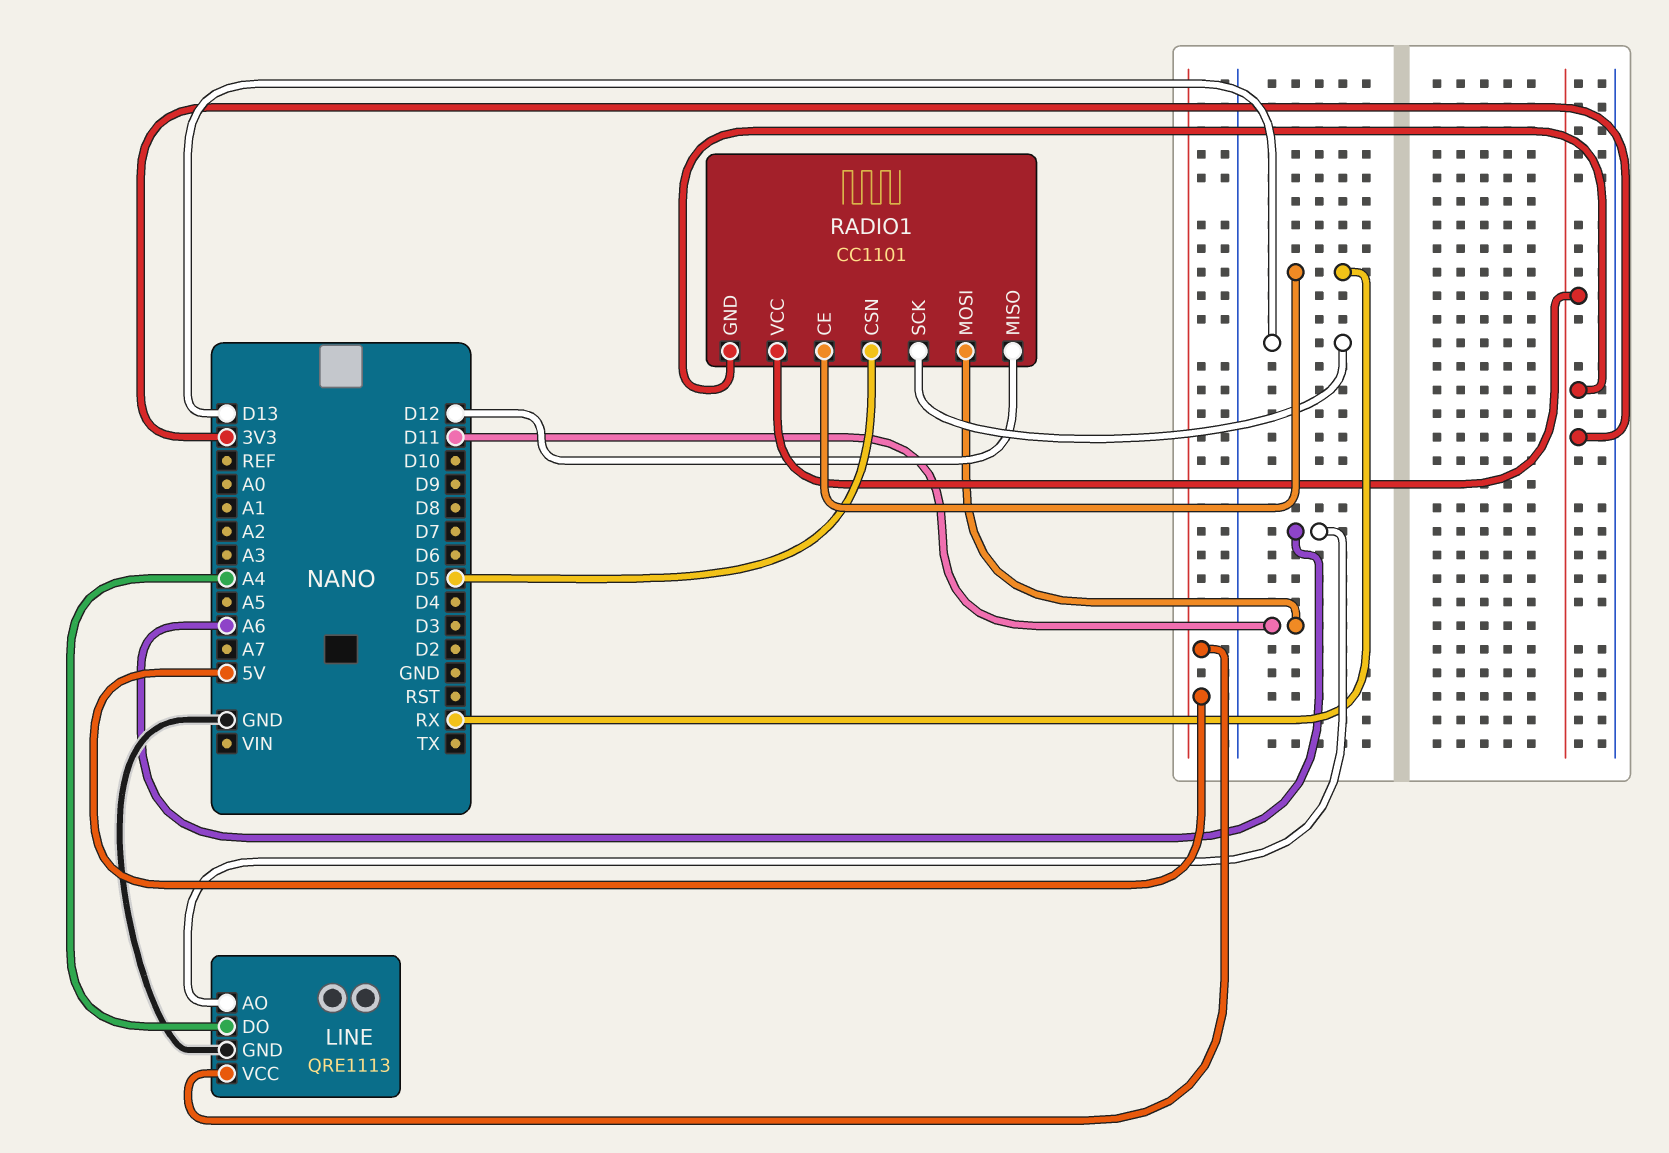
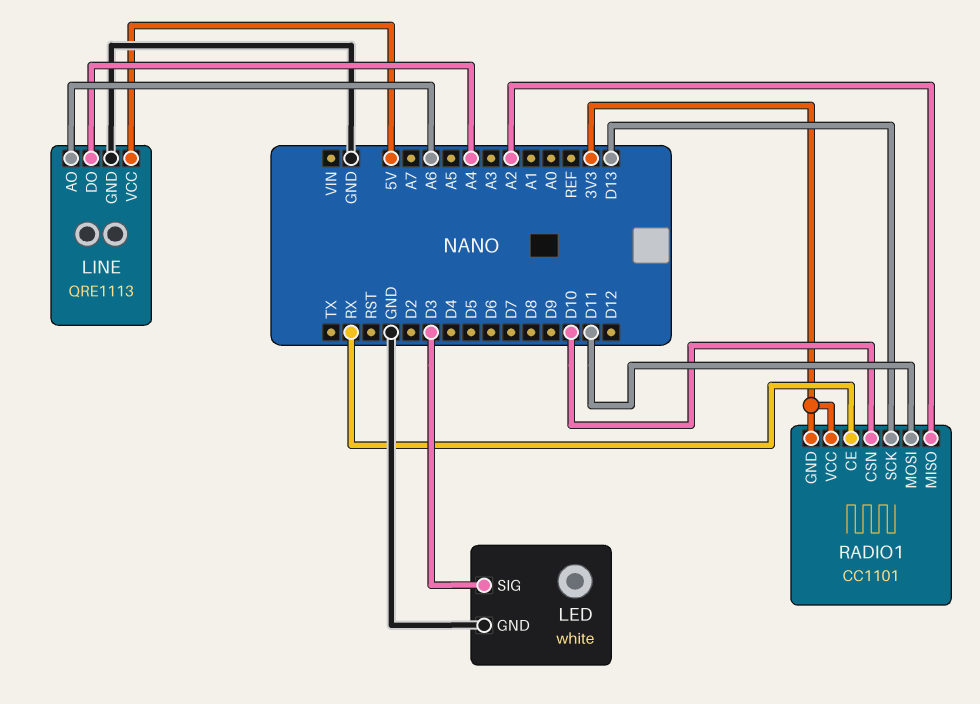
LED: none -> white
LED pin GND: none -> GND
LED pin SIG: none -> D3
RADIO1 pin CSN: D5 -> D10
RADIO1 pin MISO: D12 -> A2

